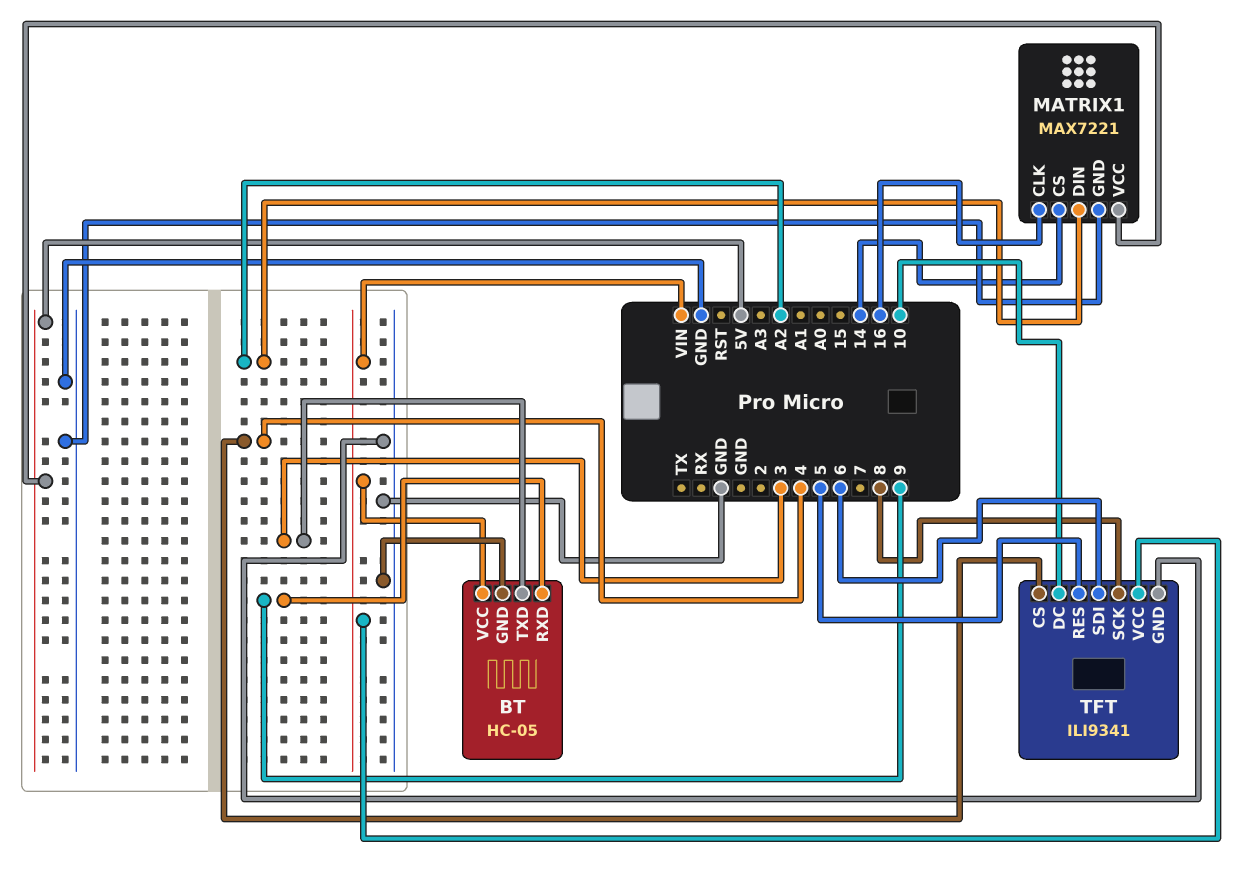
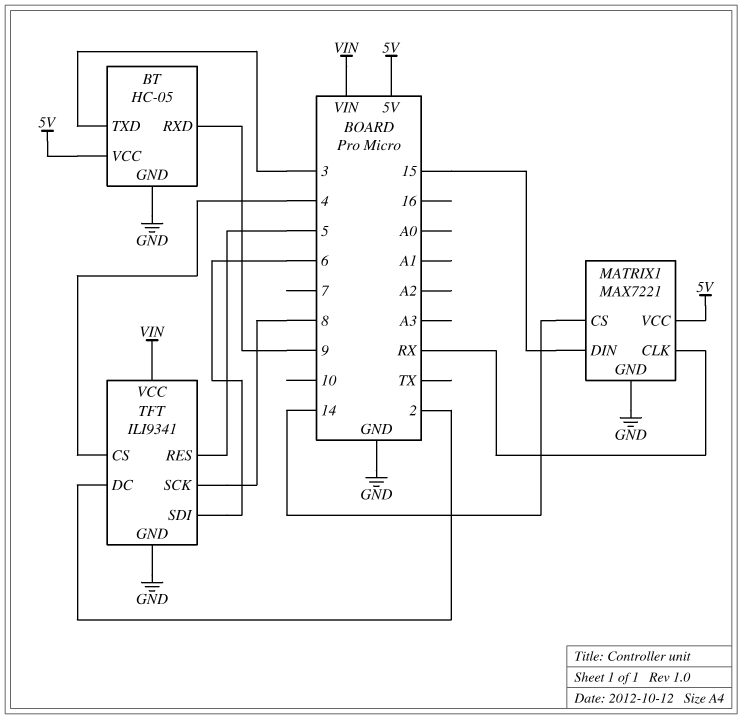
BT pin VCC: VIN -> 5V
MATRIX1 pin CLK: 16 -> RX
MATRIX1 pin DIN: A2 -> 15
TFT pin DC: 10 -> 2

